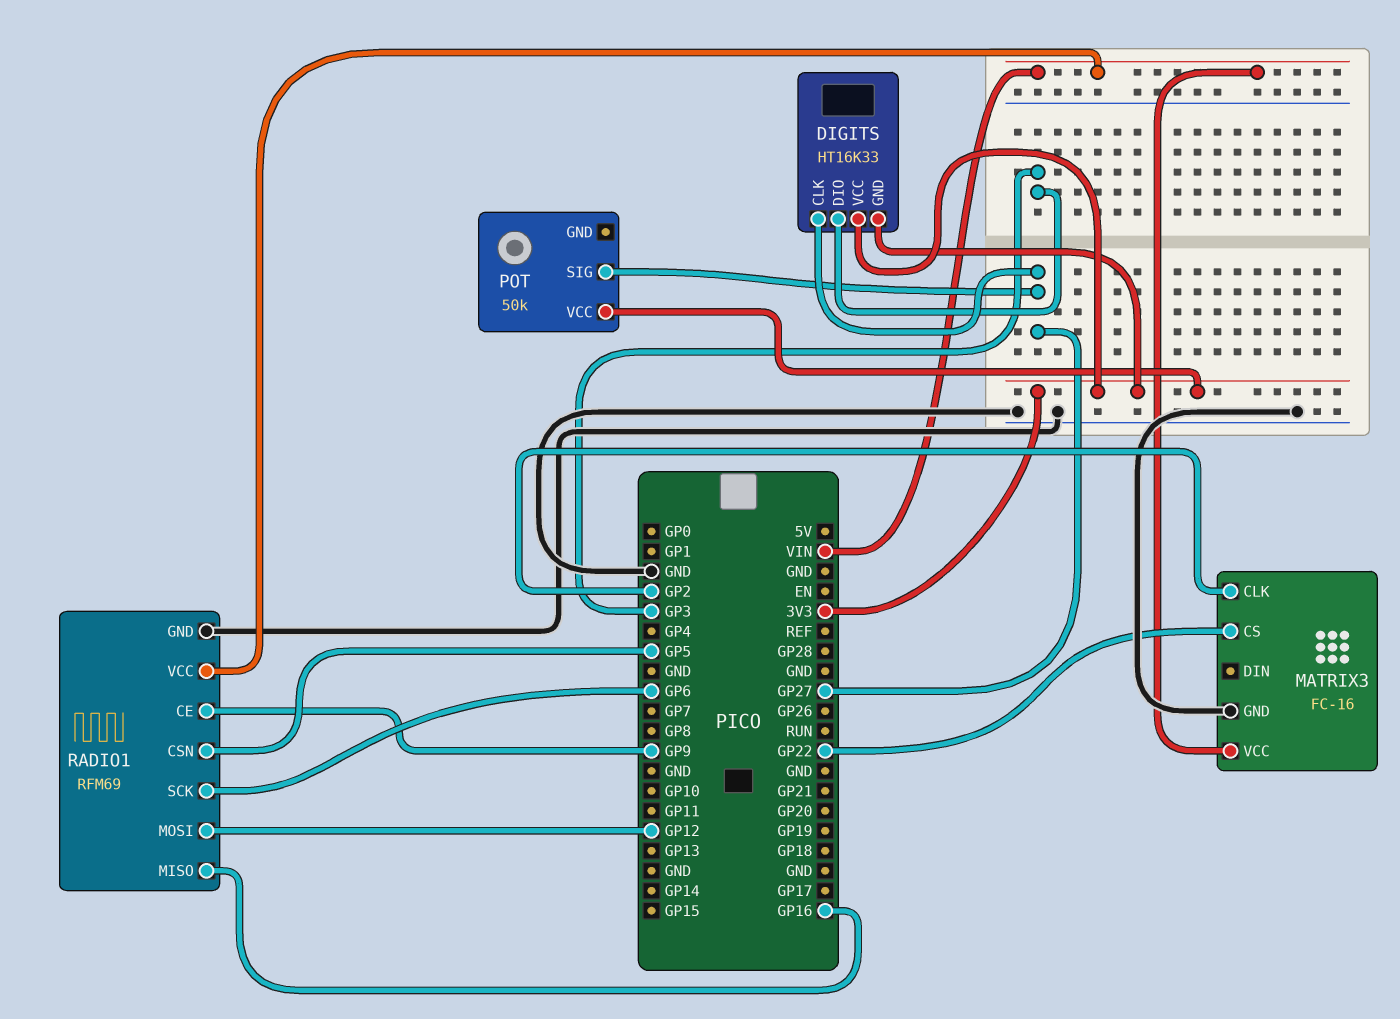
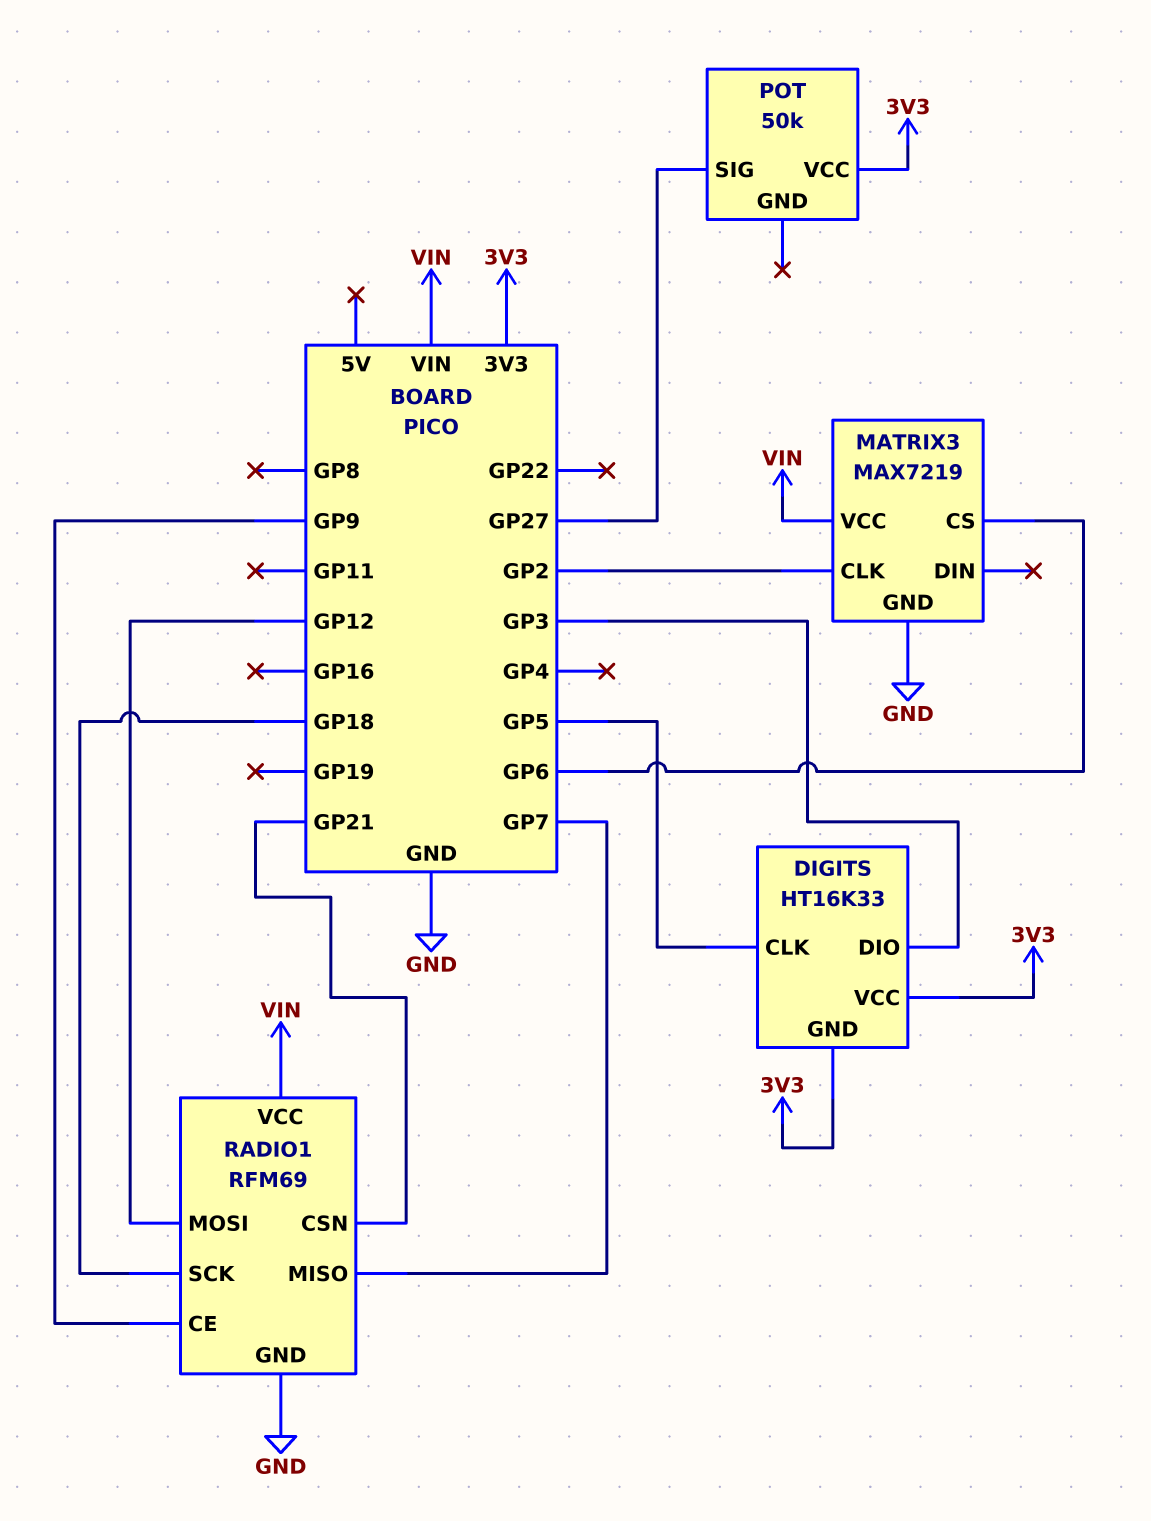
DIGITS pin CLK: GP27 -> GP5
MATRIX3: FC-16 -> MAX7219
MATRIX3 pin CS: GP22 -> GP6
RADIO1 pin CSN: GP5 -> GP21
RADIO1 pin MISO: GP16 -> GP7
RADIO1 pin SCK: GP6 -> GP18

